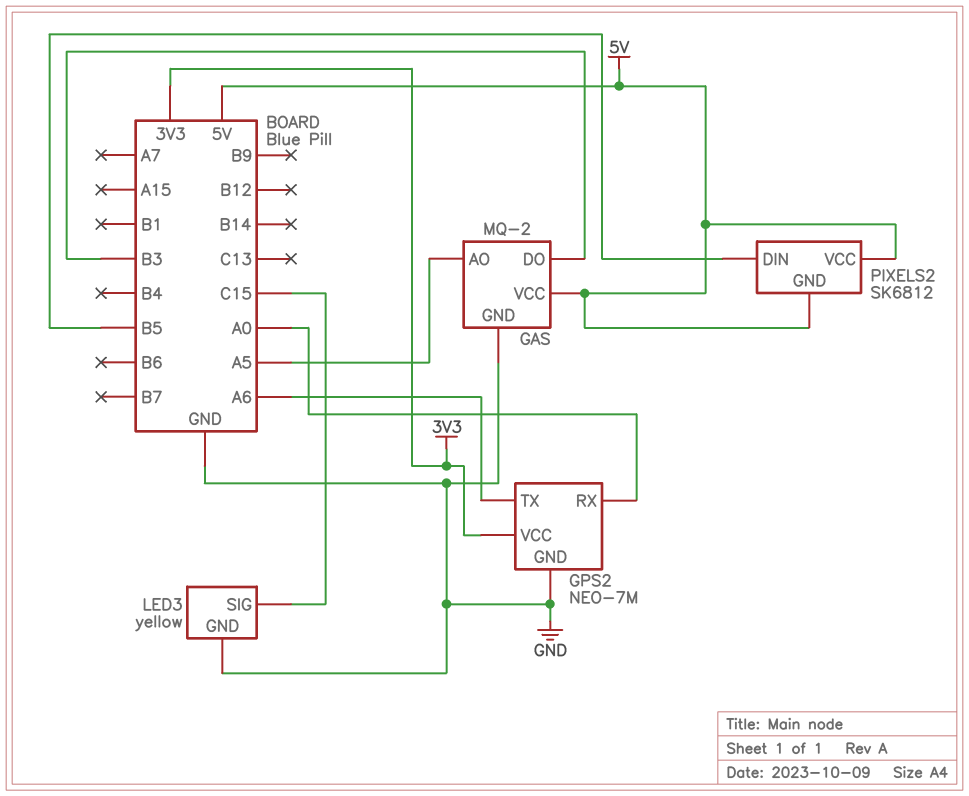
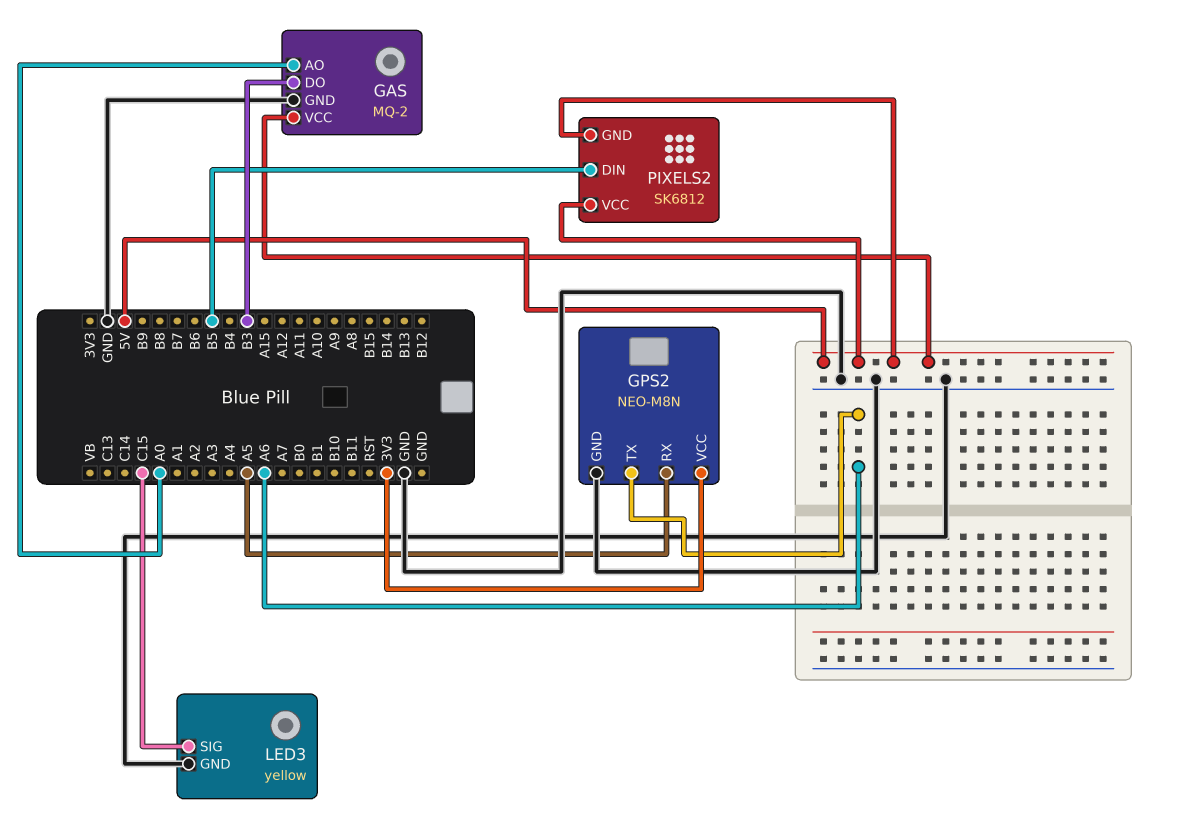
GAS pin AO: A5 -> A0
GPS2: NEO-7M -> NEO-M8N
GPS2 pin RX: A0 -> A5

